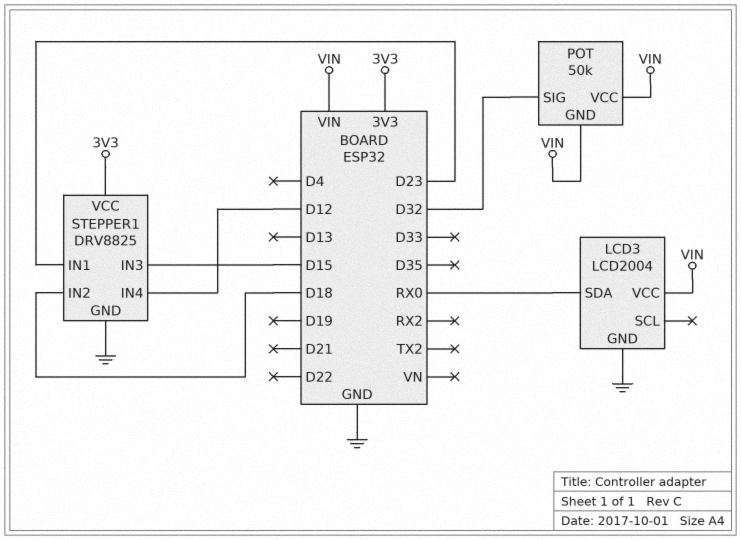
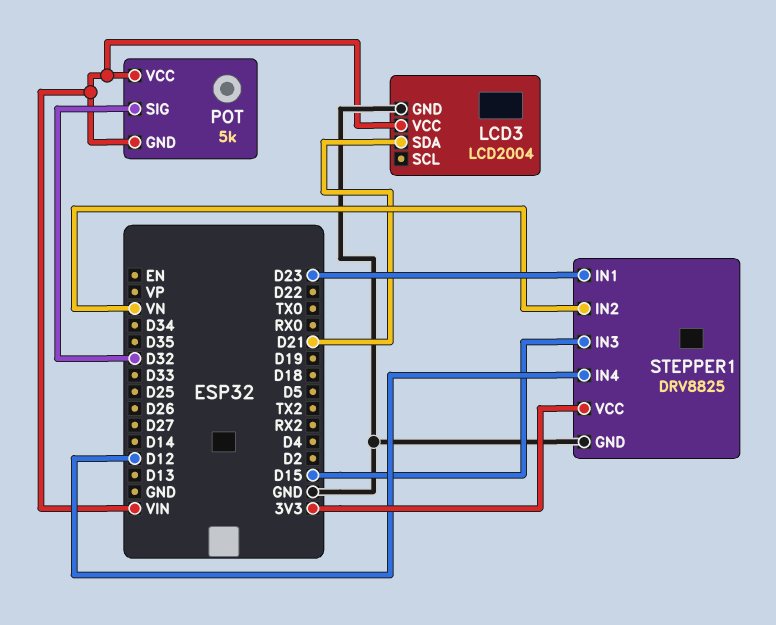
LCD3 pin SDA: RX0 -> D21
POT: 50k -> 5k
STEPPER1 pin IN2: D18 -> VN

